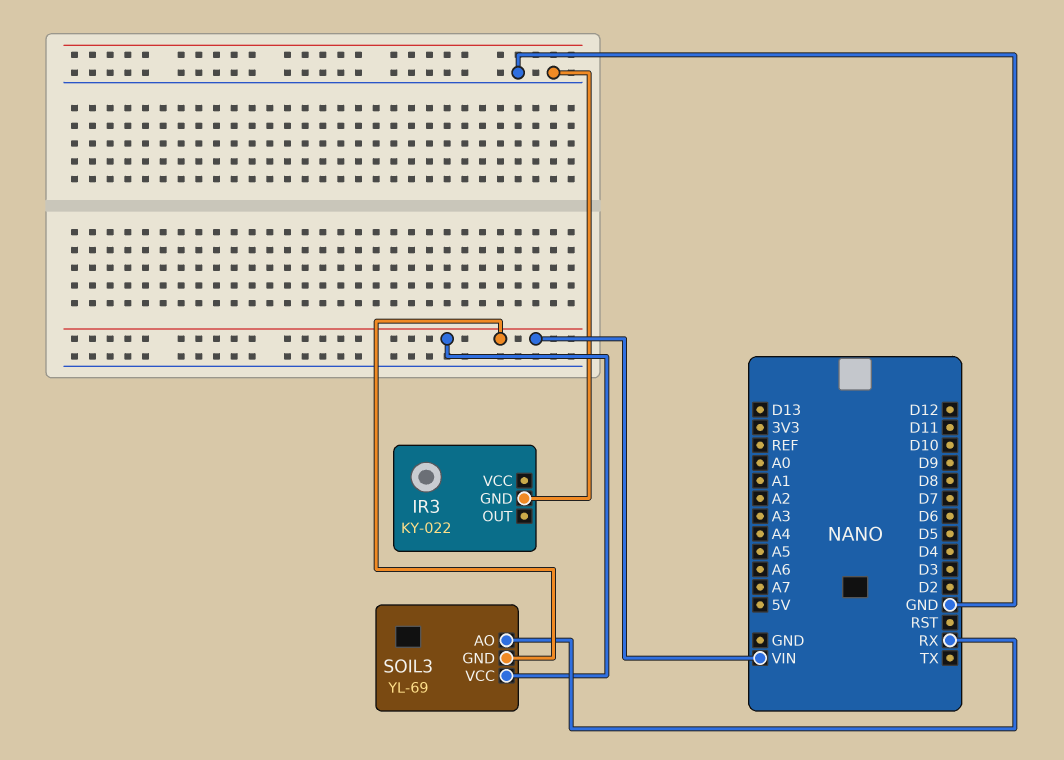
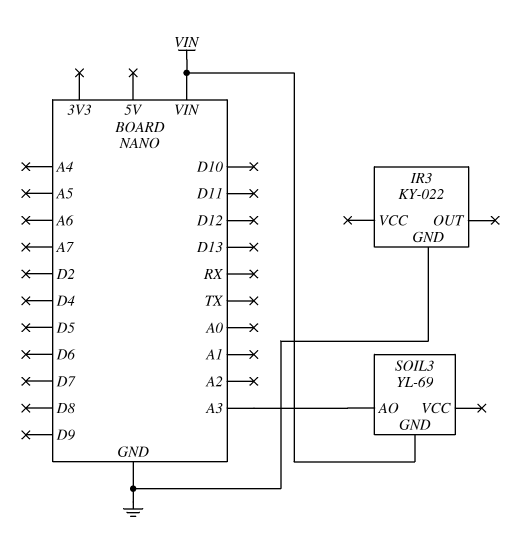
SOIL3 pin AO: RX -> A3
SOIL3 pin VCC: VIN -> none

